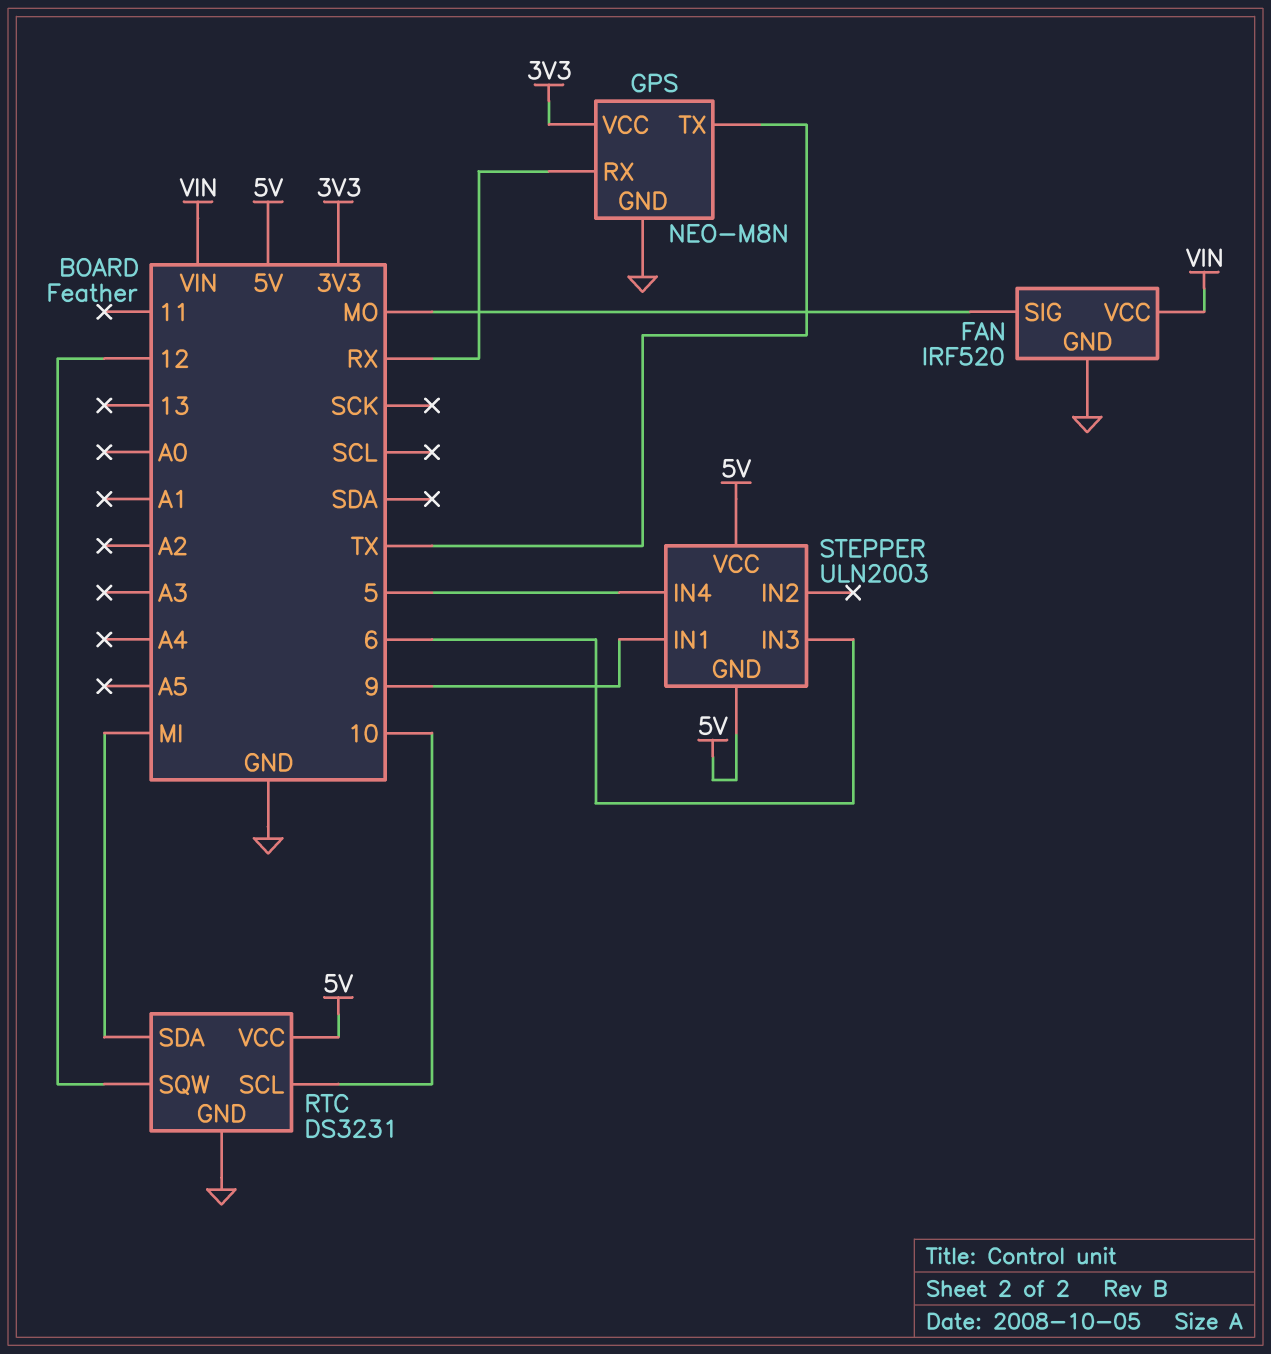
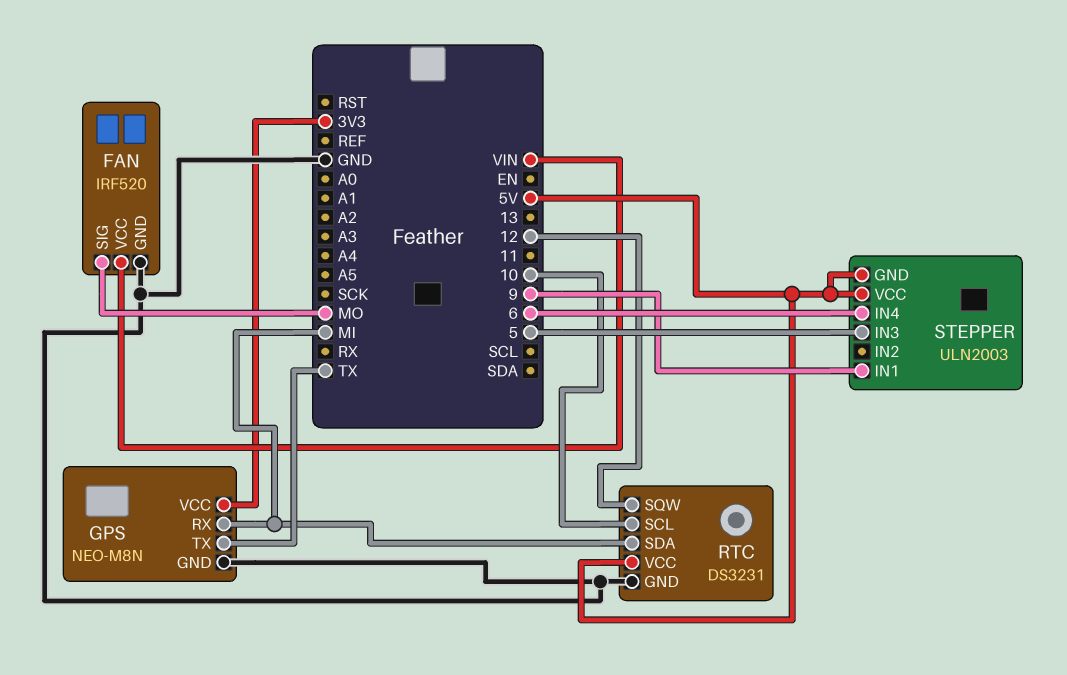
GPS pin RX: RX -> MI
STEPPER pin IN3: 6 -> 5
STEPPER pin IN4: 5 -> 6

